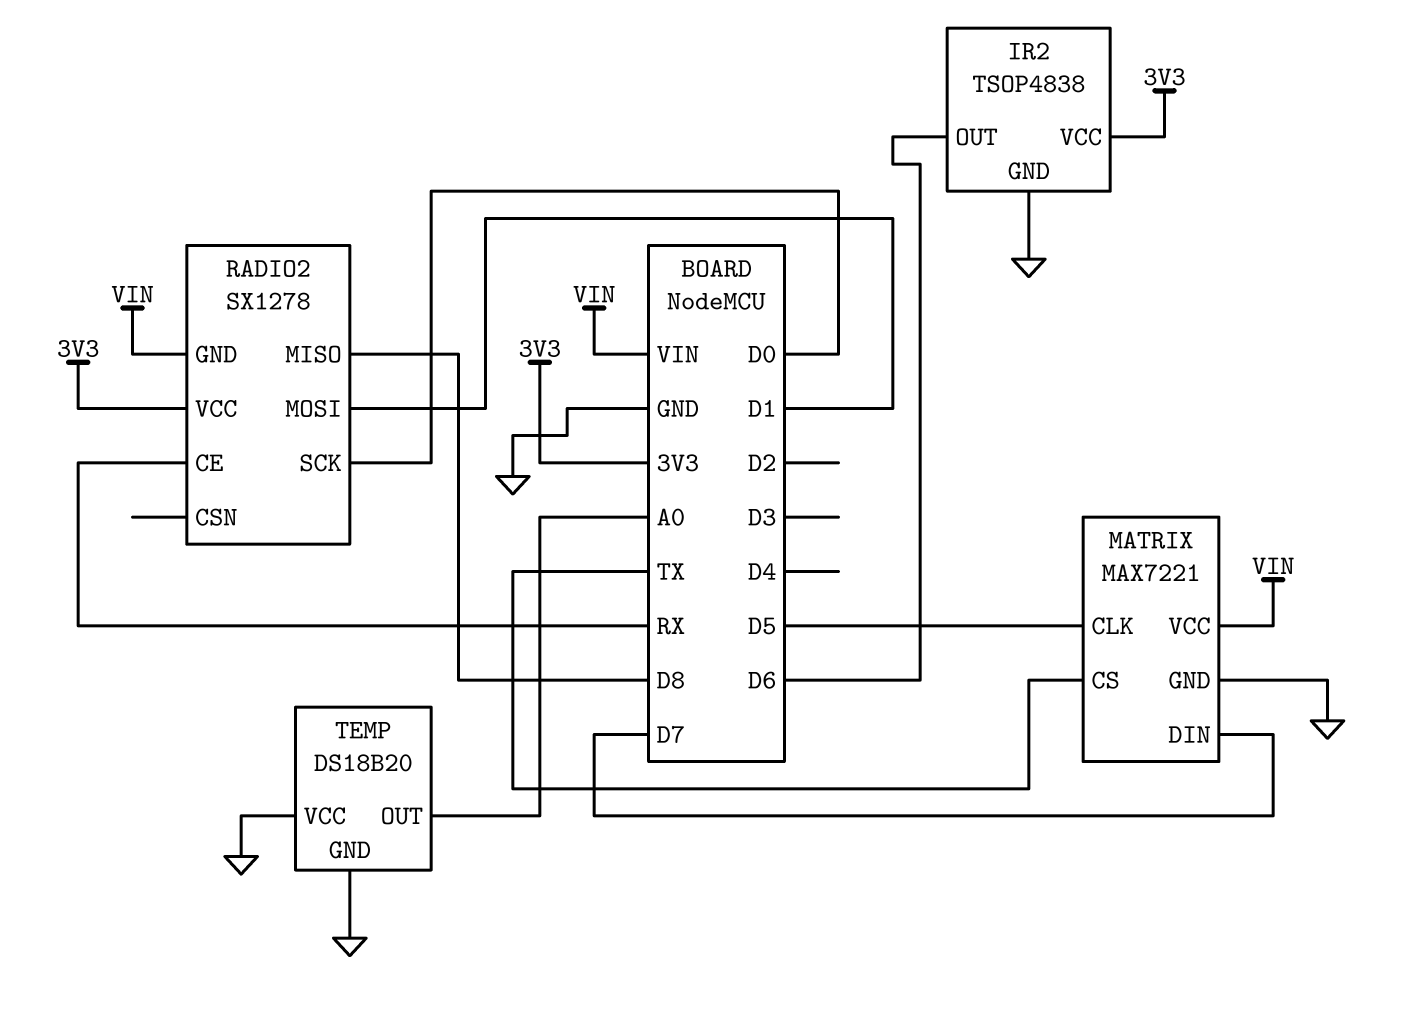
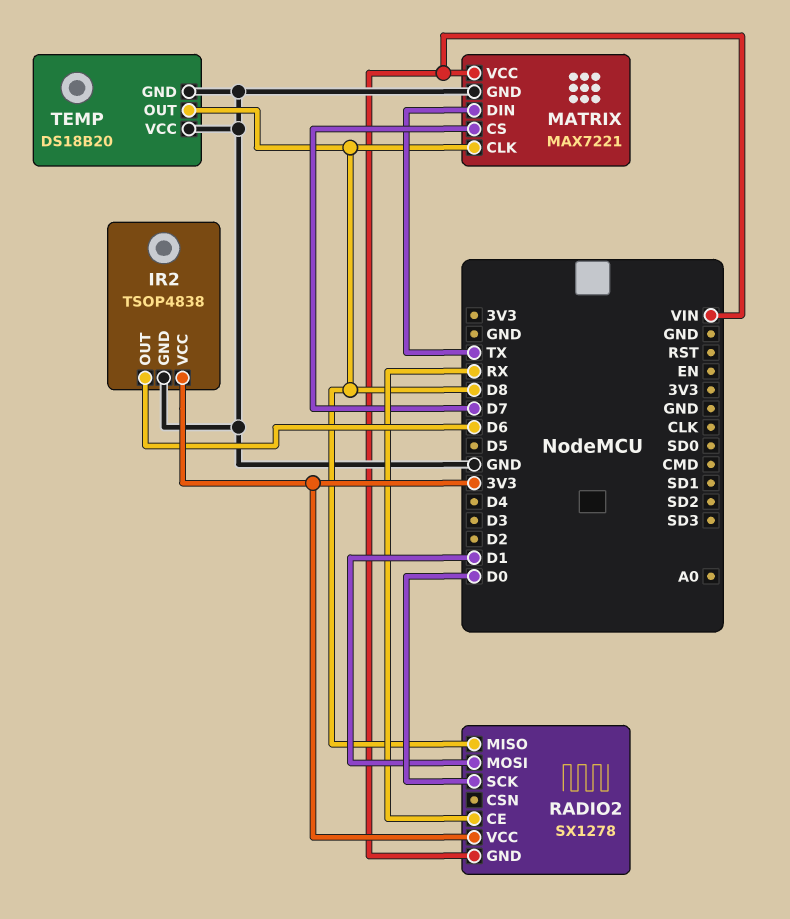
MATRIX pin CLK: D5 -> D8
MATRIX pin CS: TX -> D7
MATRIX pin DIN: D7 -> TX
TEMP pin OUT: A0 -> D8

